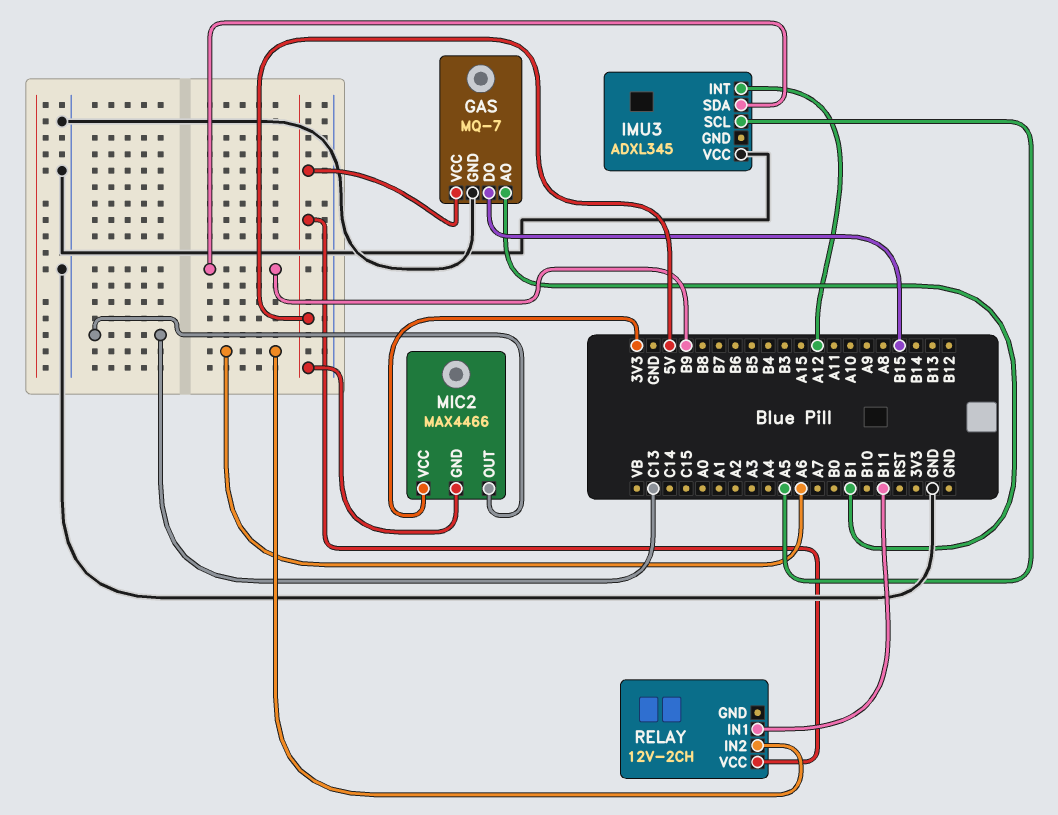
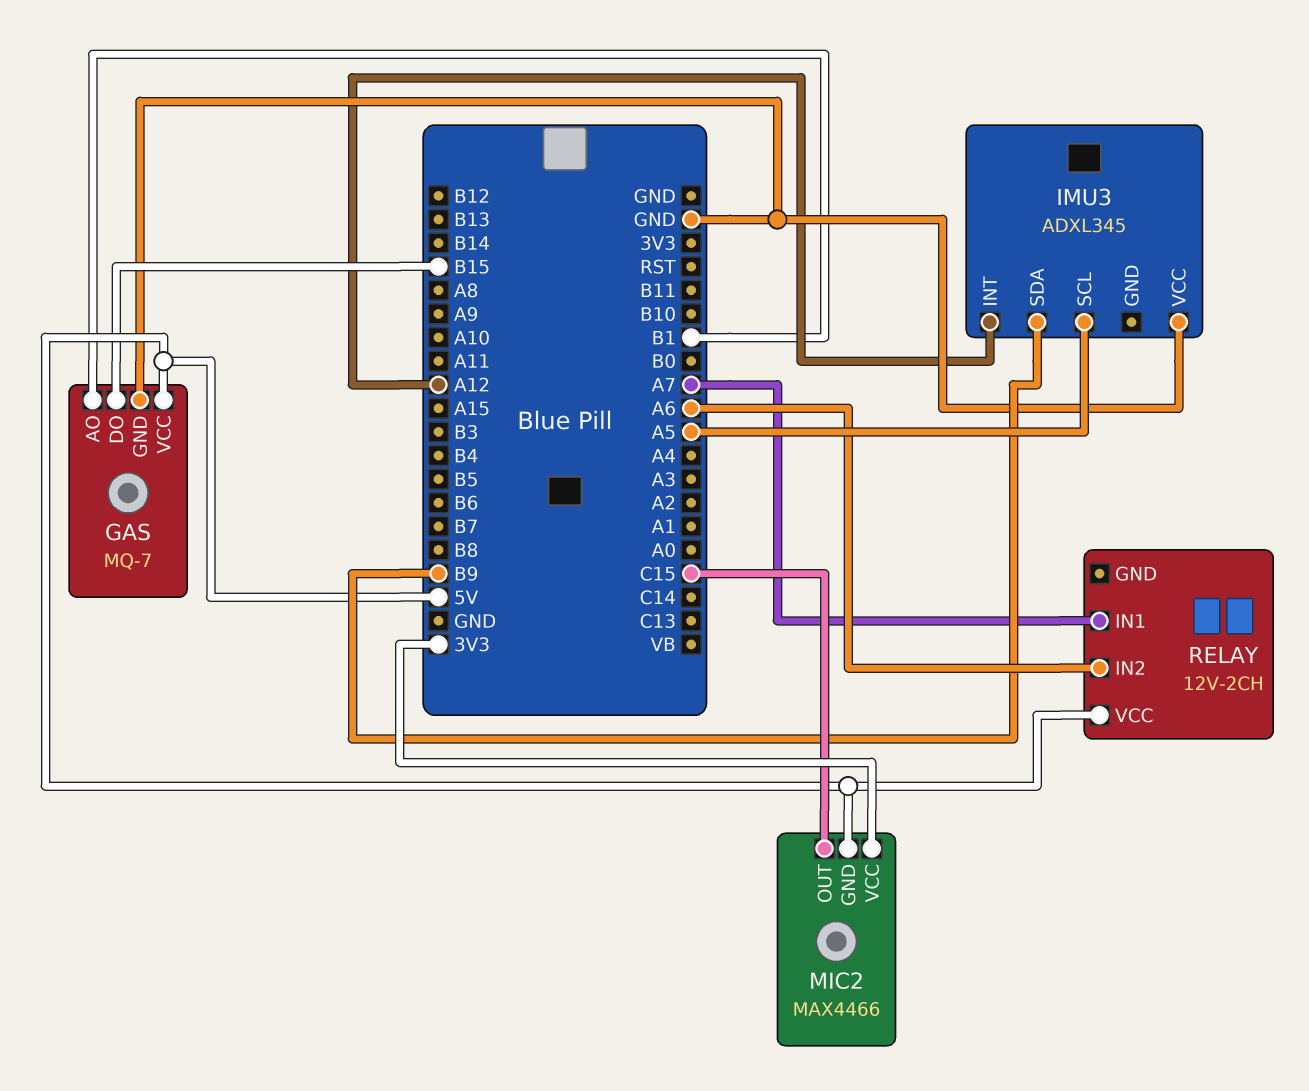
MIC2 pin OUT: C13 -> C15
RELAY pin IN1: B11 -> A7

